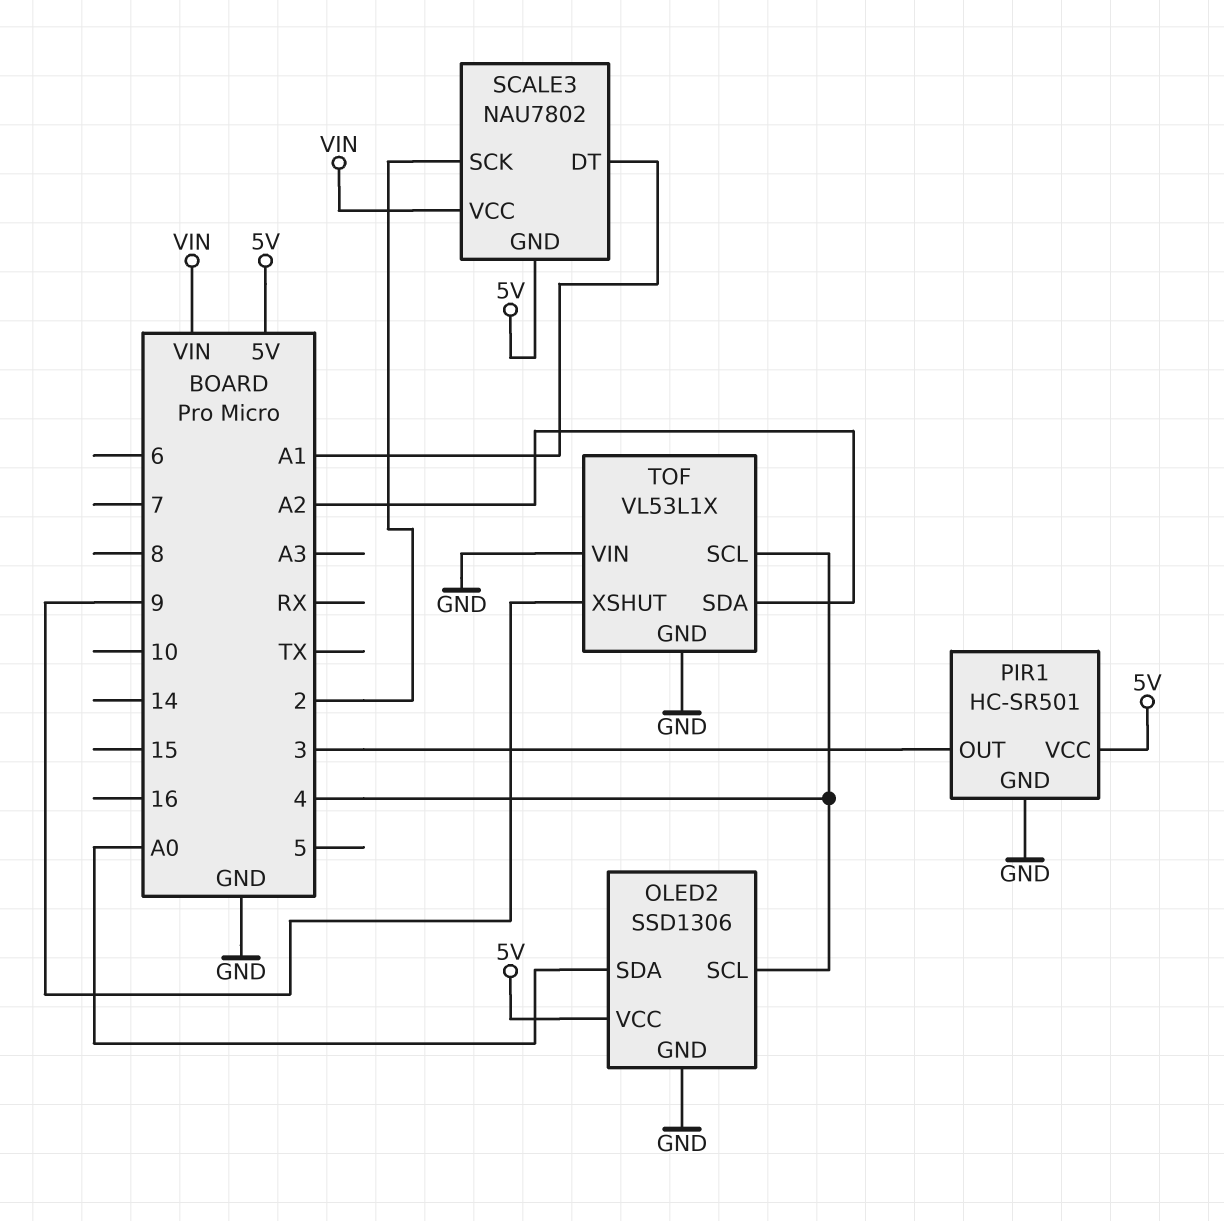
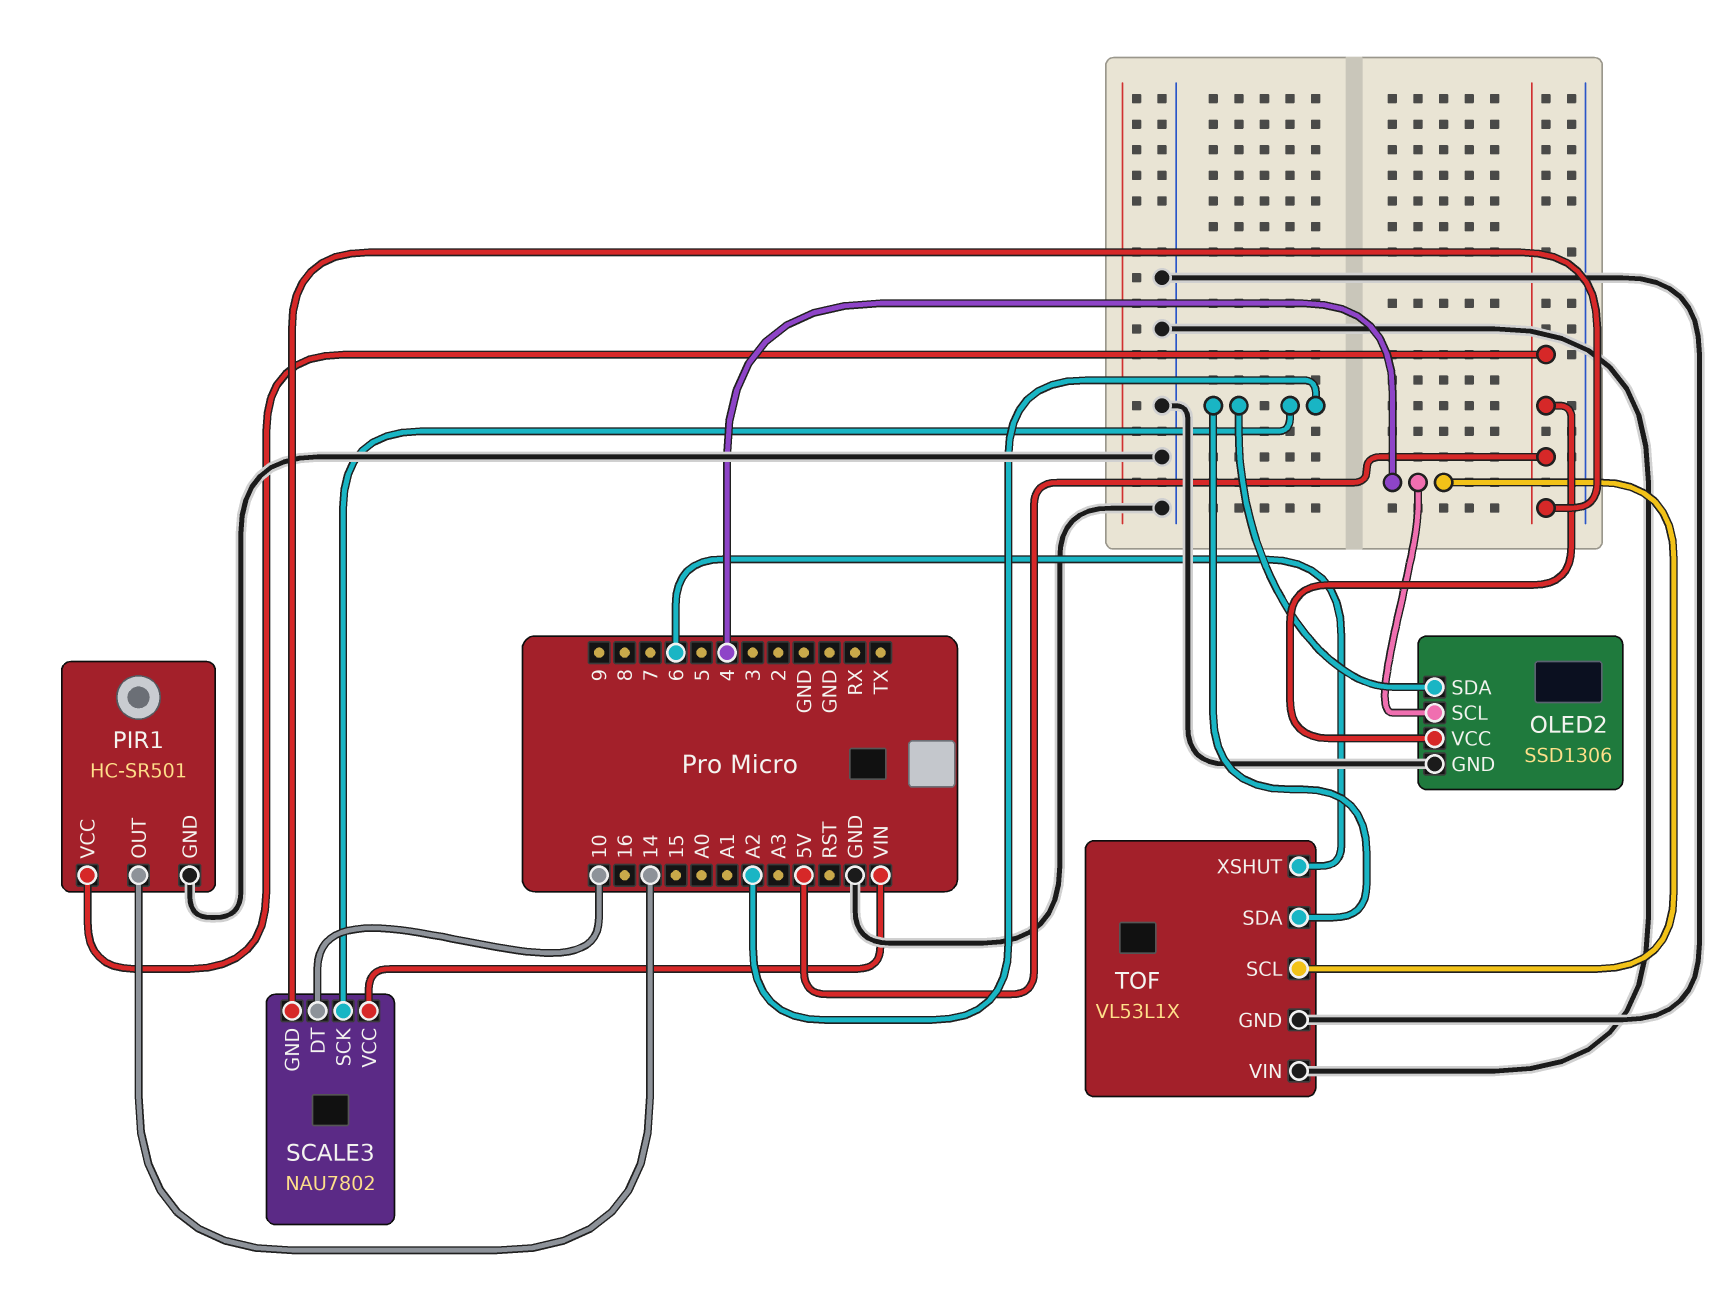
OLED2 pin SDA: A0 -> A2
PIR1 pin OUT: 3 -> 14
SCALE3 pin DT: A1 -> 10
SCALE3 pin SCK: 2 -> A2
TOF pin XSHUT: 9 -> 6

